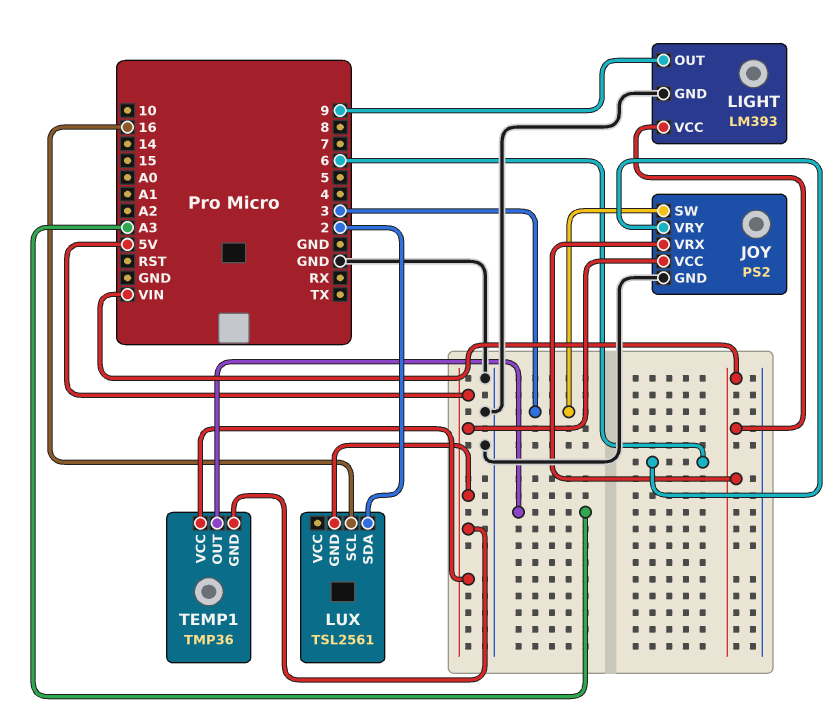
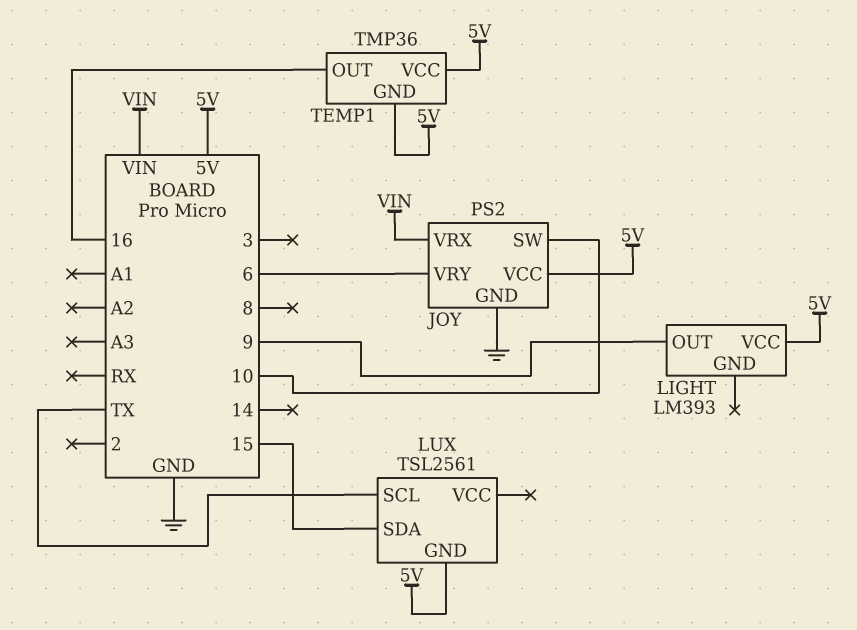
JOY pin SW: 3 -> 10
LIGHT pin GND: GND -> none
LIGHT pin VCC: VIN -> 5V
LUX pin SCL: 16 -> TX
LUX pin SDA: 2 -> 15
TEMP1 pin OUT: A3 -> 16

